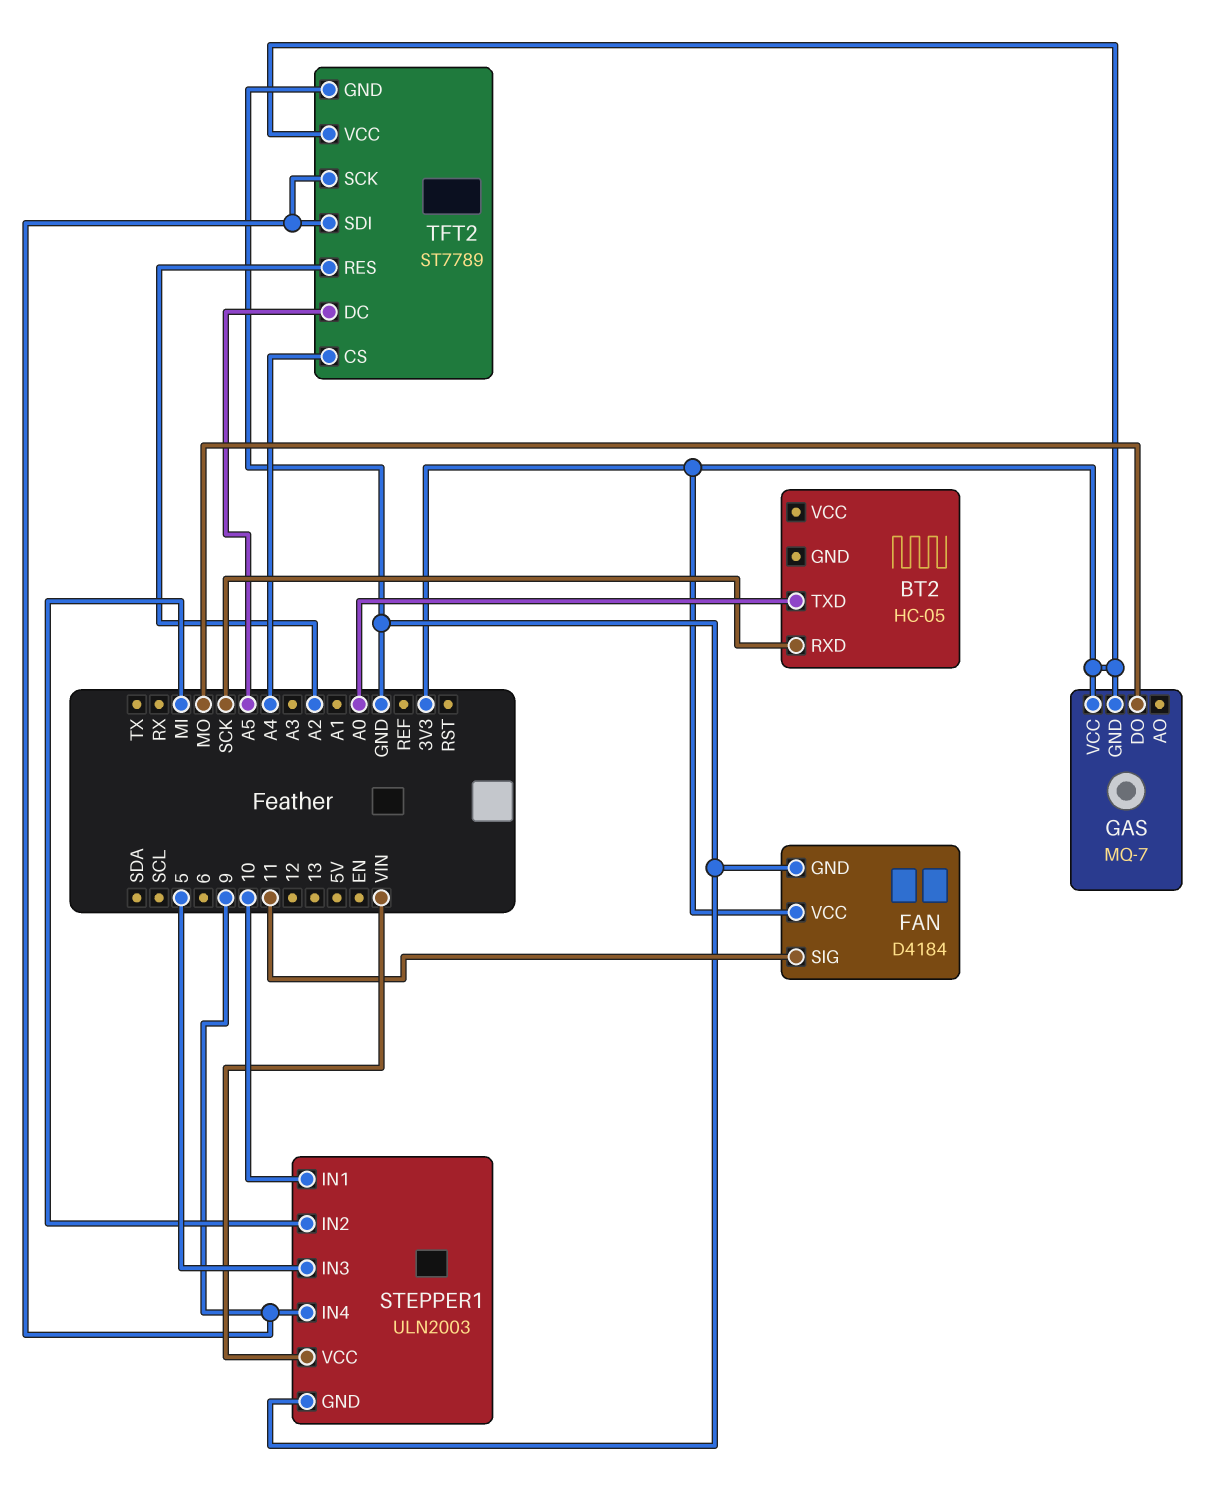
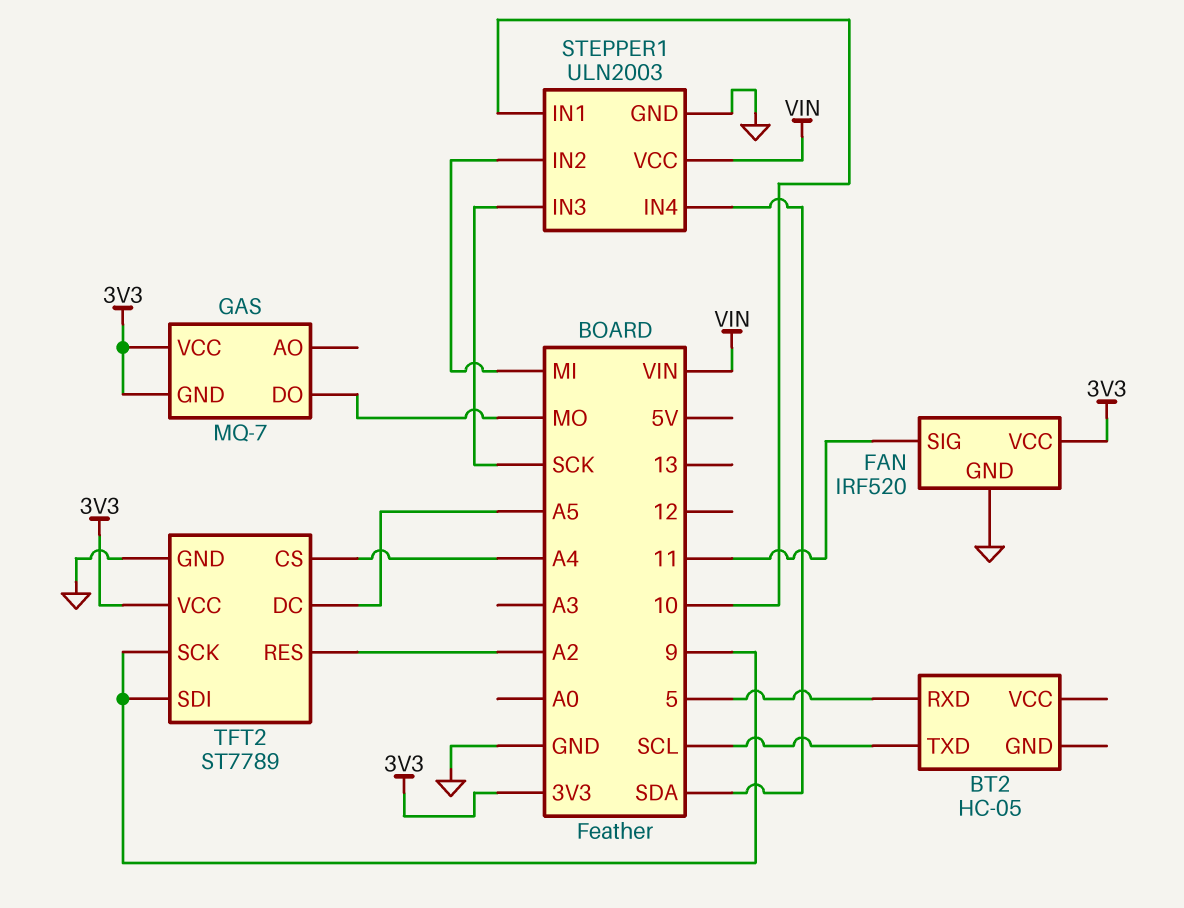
BT2 pin RXD: SCK -> 5
BT2 pin TXD: A0 -> SCL
FAN: D4184 -> IRF520
STEPPER1 pin IN3: 5 -> SCK
STEPPER1 pin IN4: 9 -> SDA

